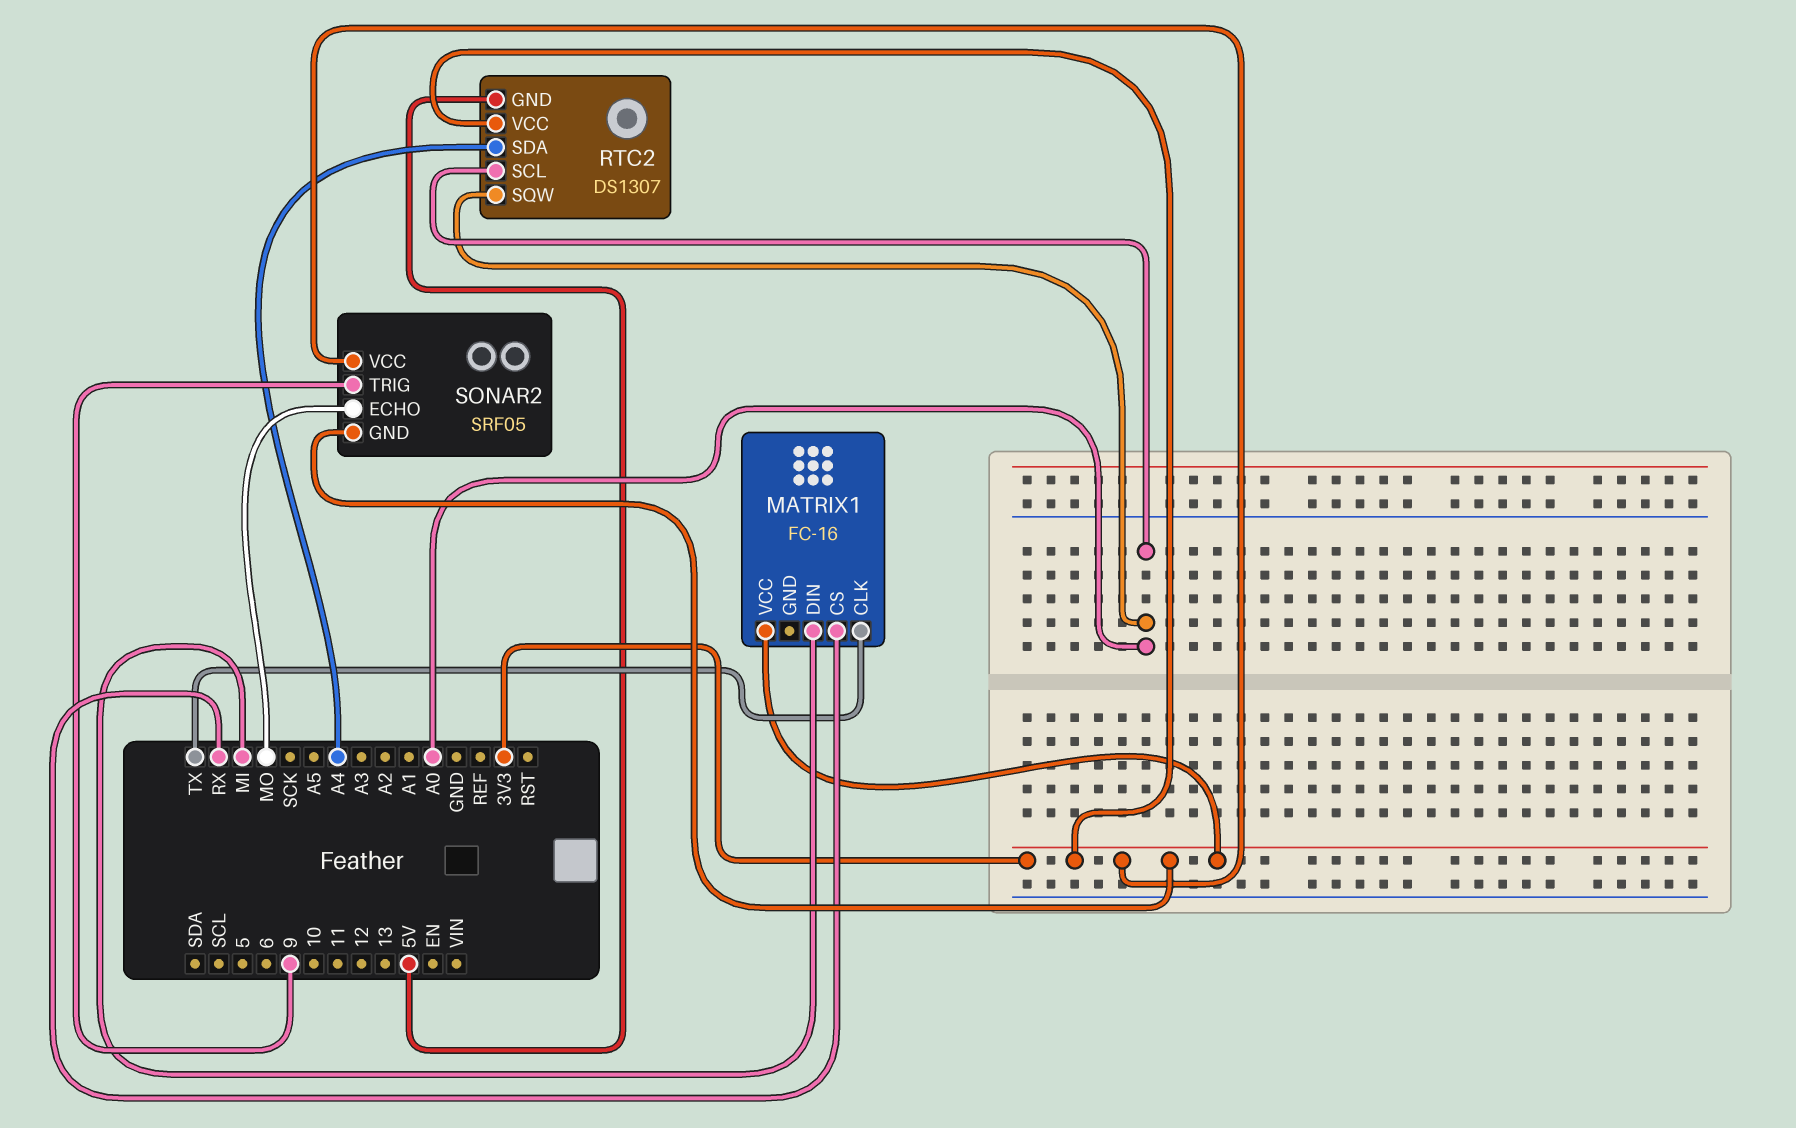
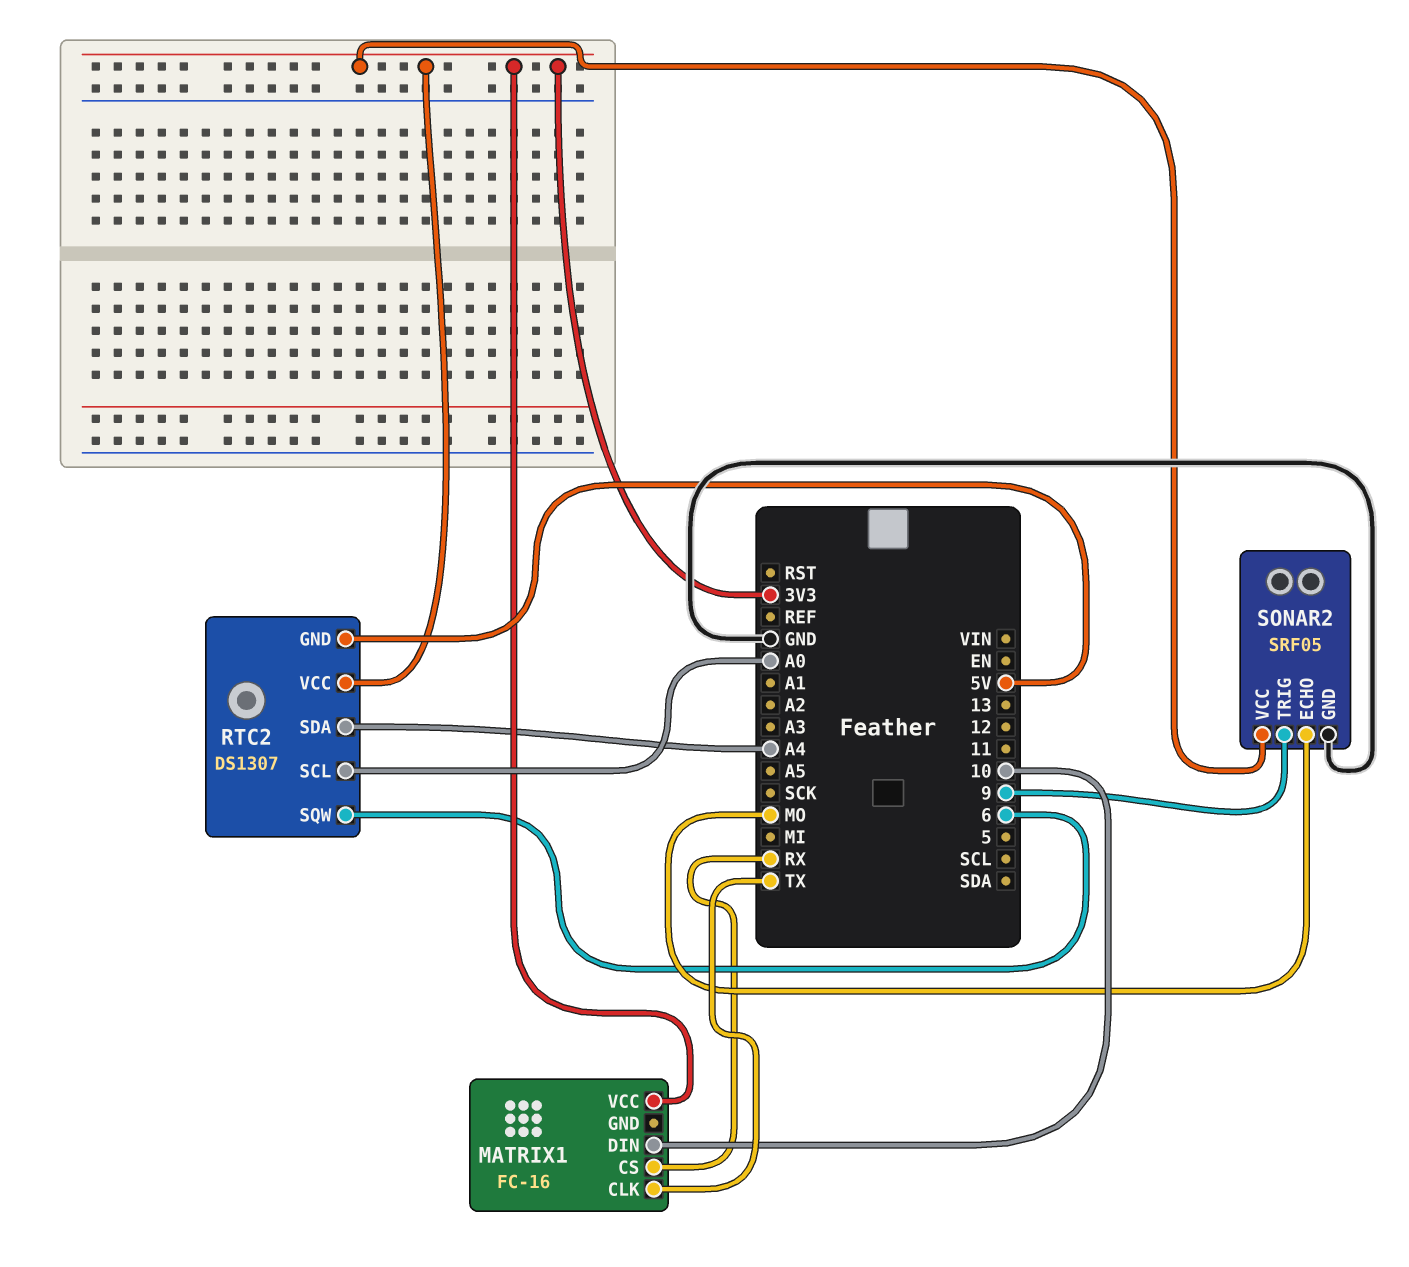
MATRIX1 pin DIN: MI -> 10
RTC2 pin SQW: A0 -> 6
SONAR2 pin GND: 3V3 -> GND

